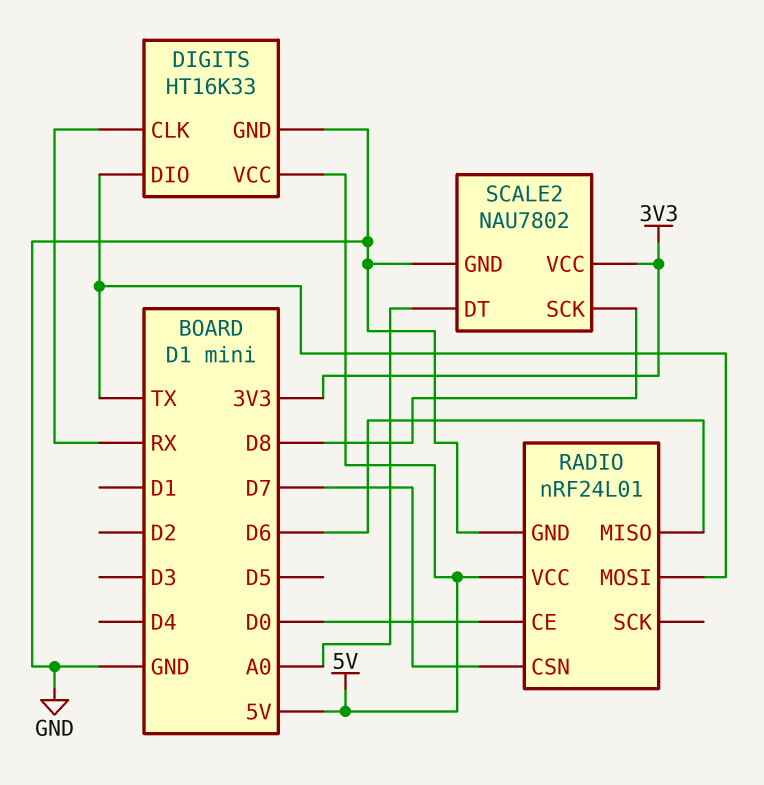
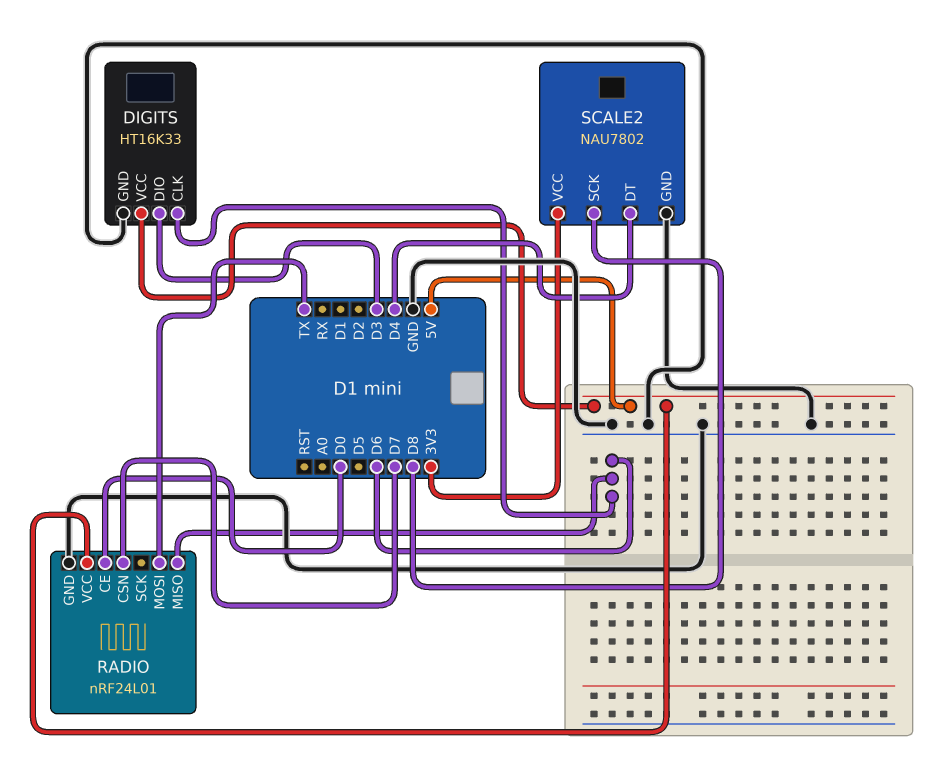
DIGITS pin CLK: RX -> D6
DIGITS pin DIO: TX -> D3
SCALE2 pin DT: A0 -> D4

